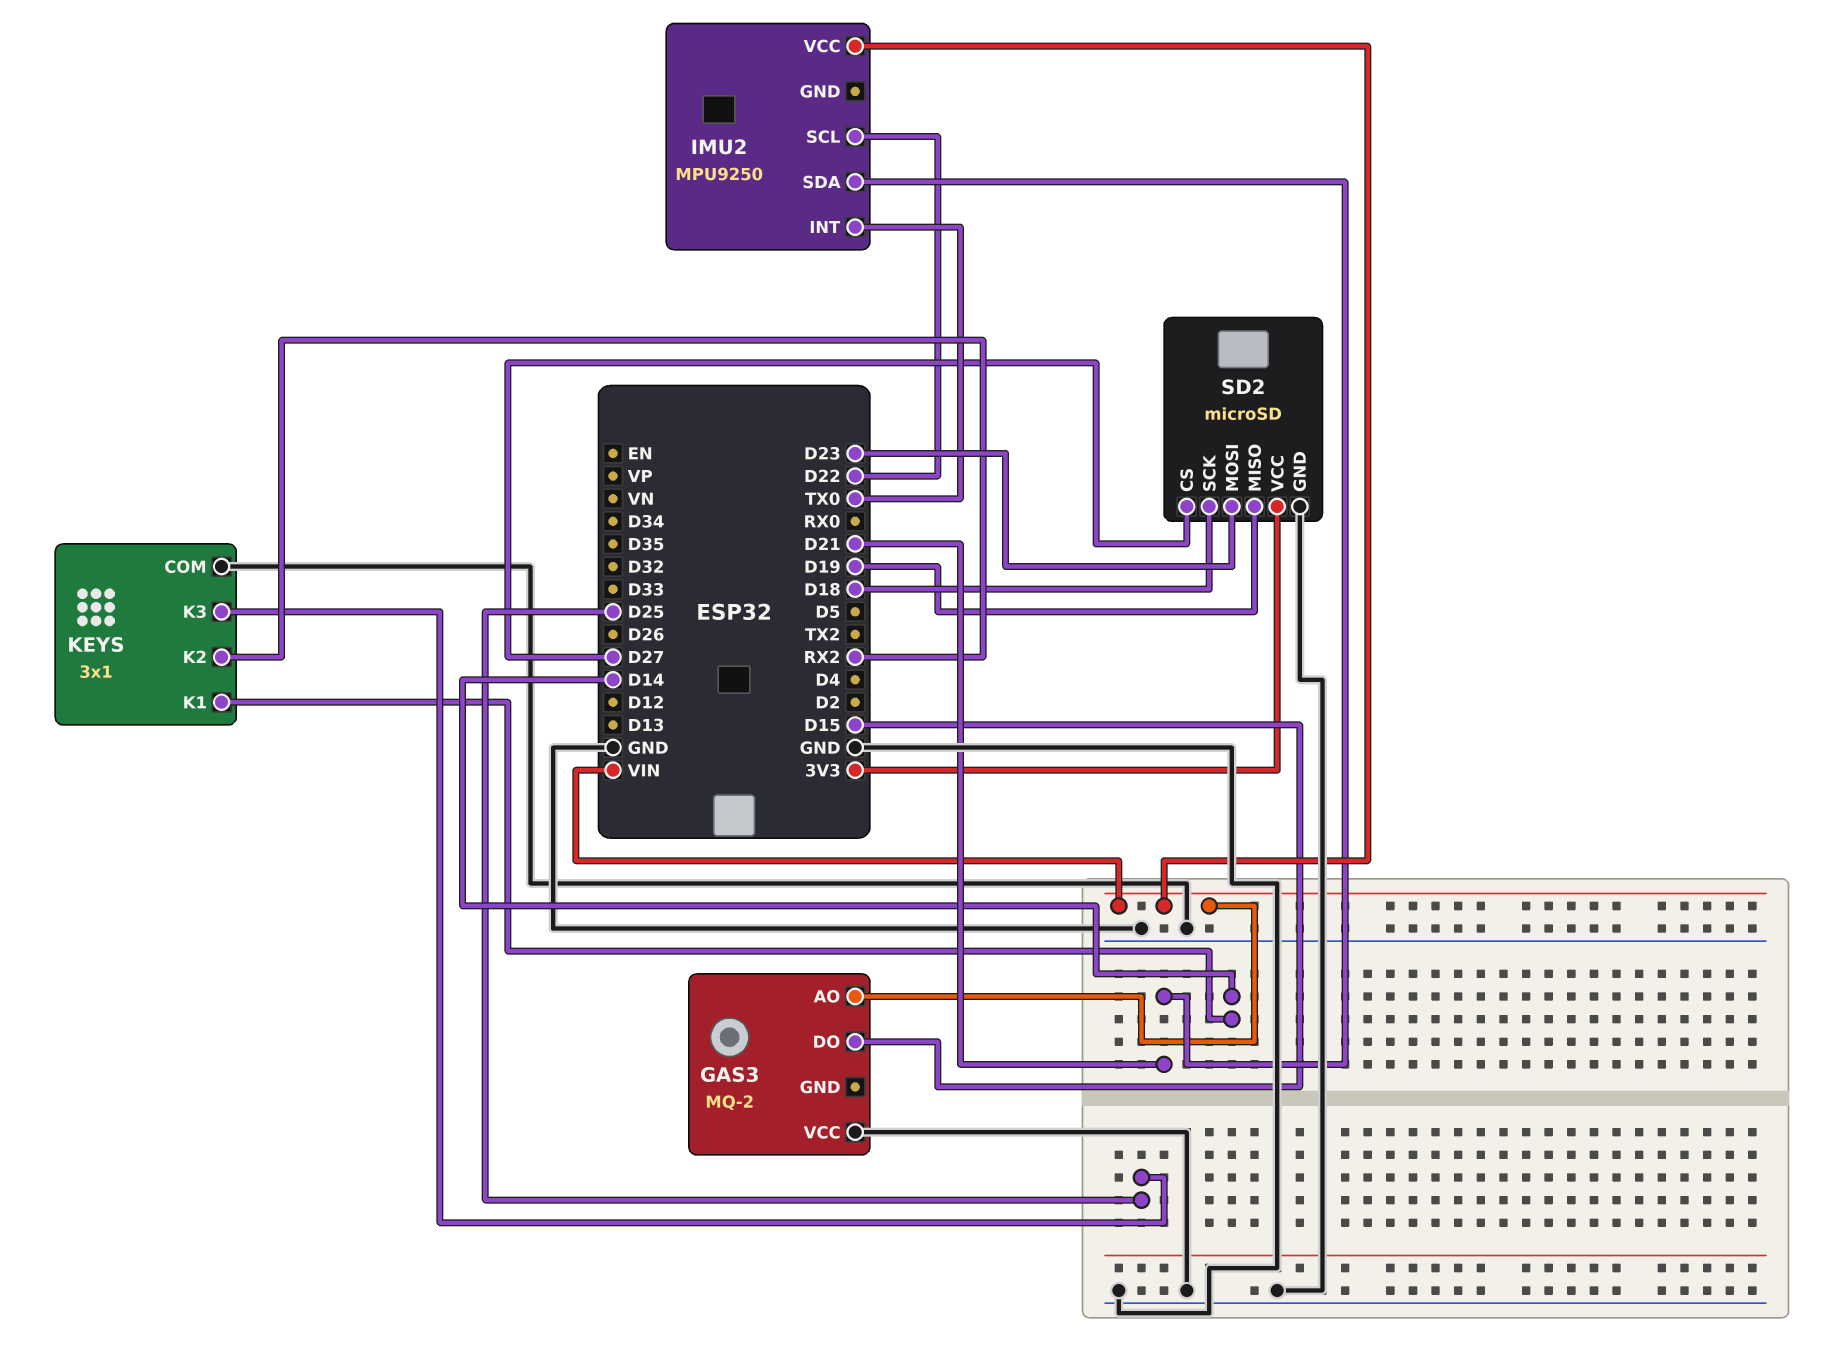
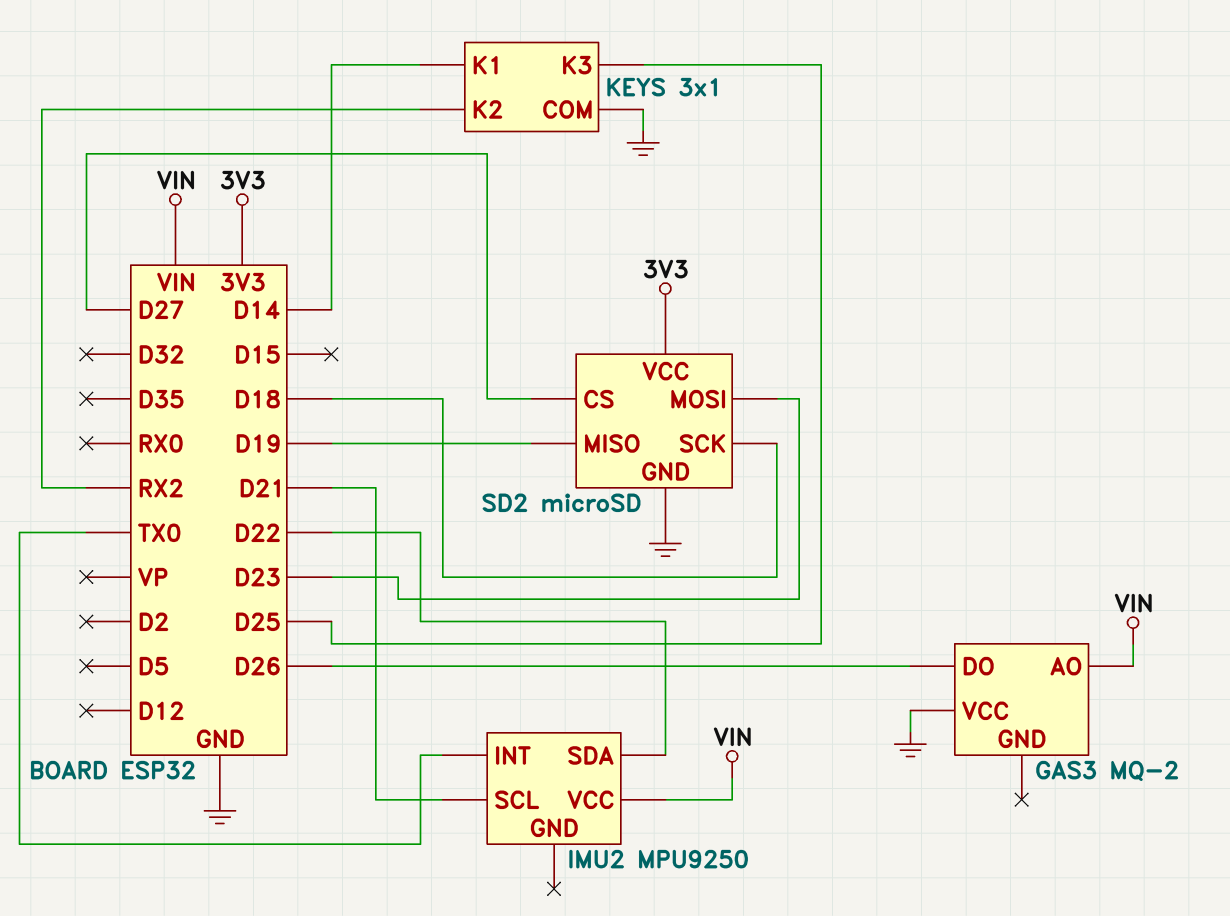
GAS3 pin DO: D15 -> D26
IMU2 pin SCL: D22 -> D21
IMU2 pin SDA: D21 -> D22

